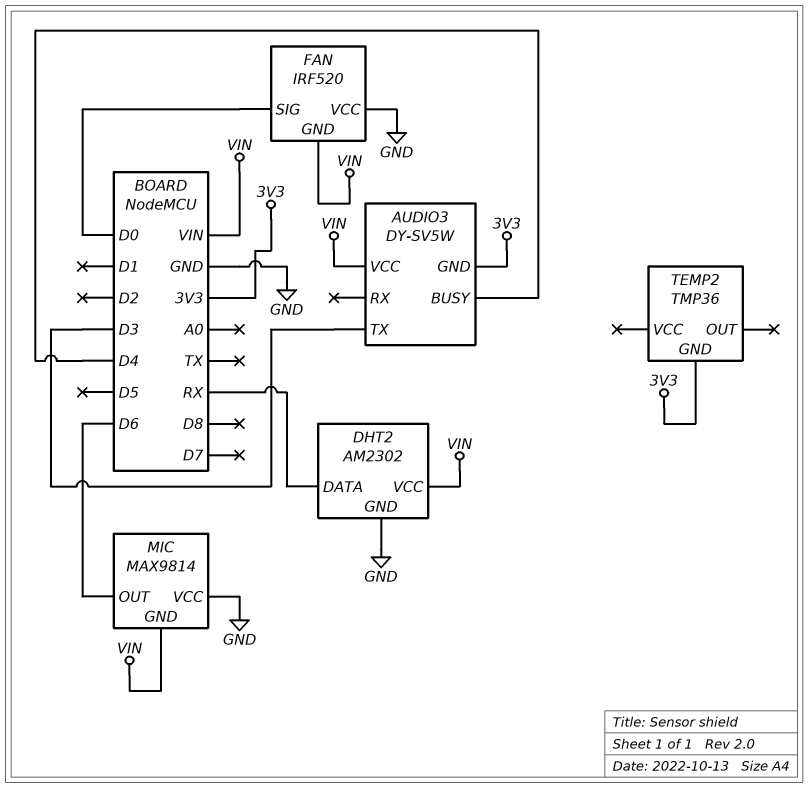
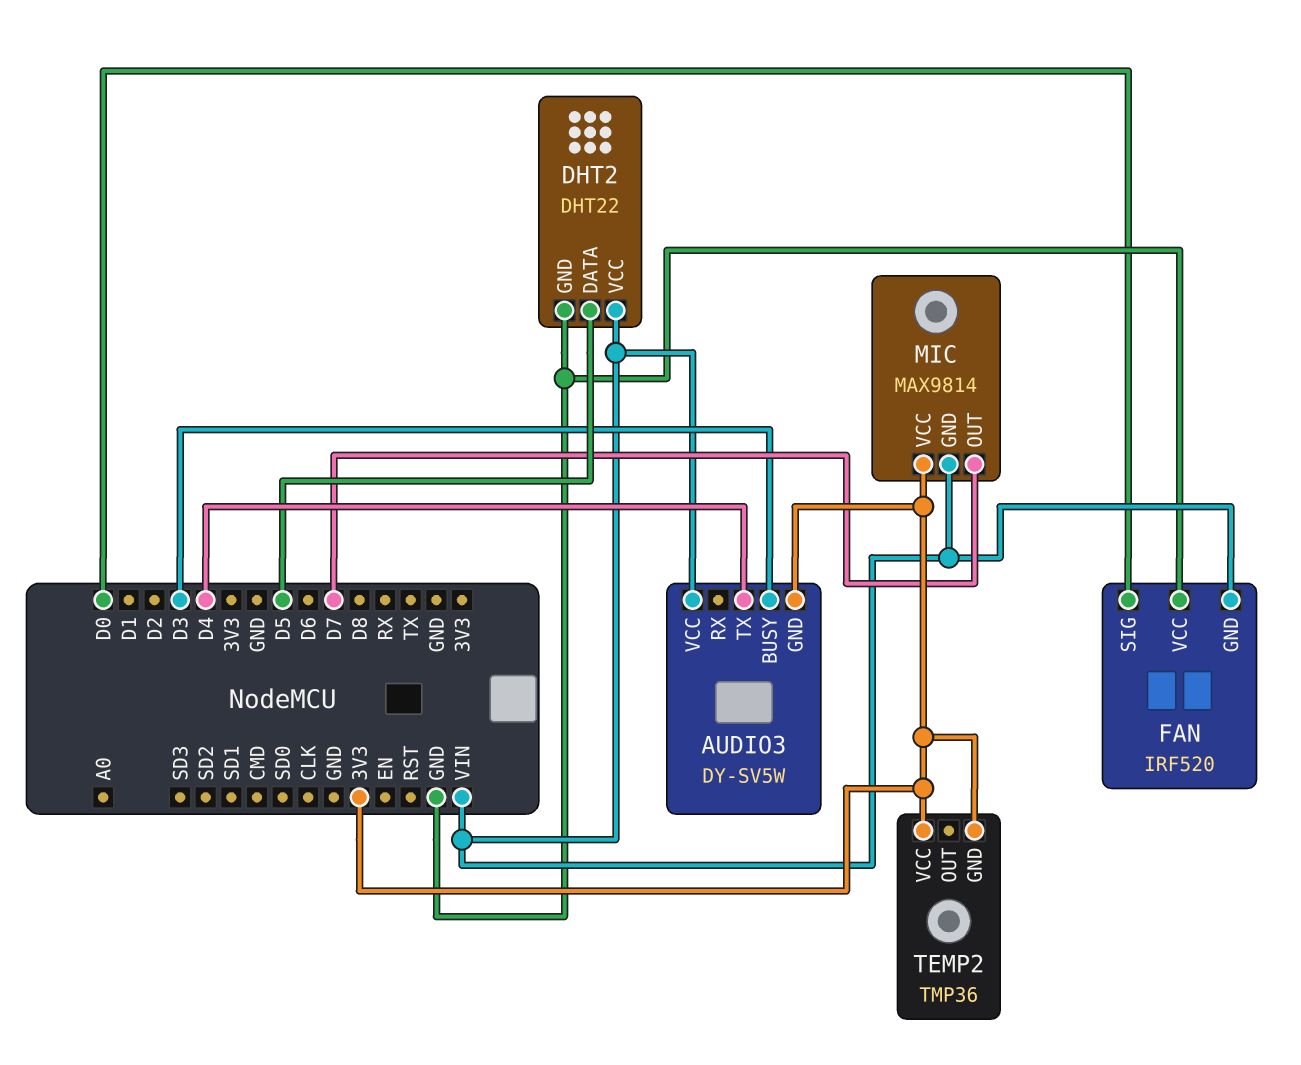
AUDIO3 pin BUSY: D4 -> D3
AUDIO3 pin TX: D3 -> D4
DHT2: AM2302 -> DHT22
DHT2 pin DATA: RX -> D5
MIC pin OUT: D6 -> D7
MIC pin VCC: GND -> 3V3
TEMP2 pin VCC: none -> 3V3

